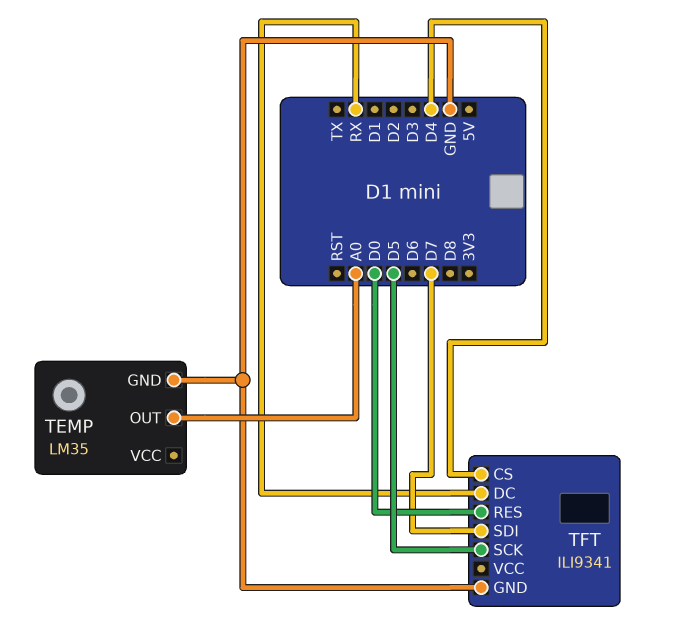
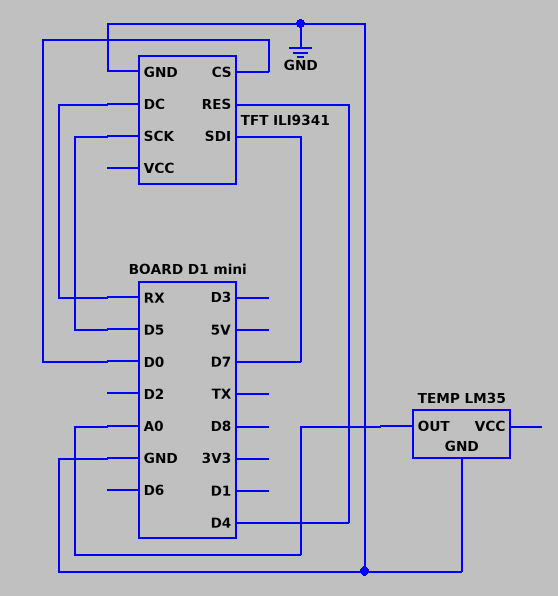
TFT pin CS: D4 -> D0
TFT pin RES: D0 -> D4

